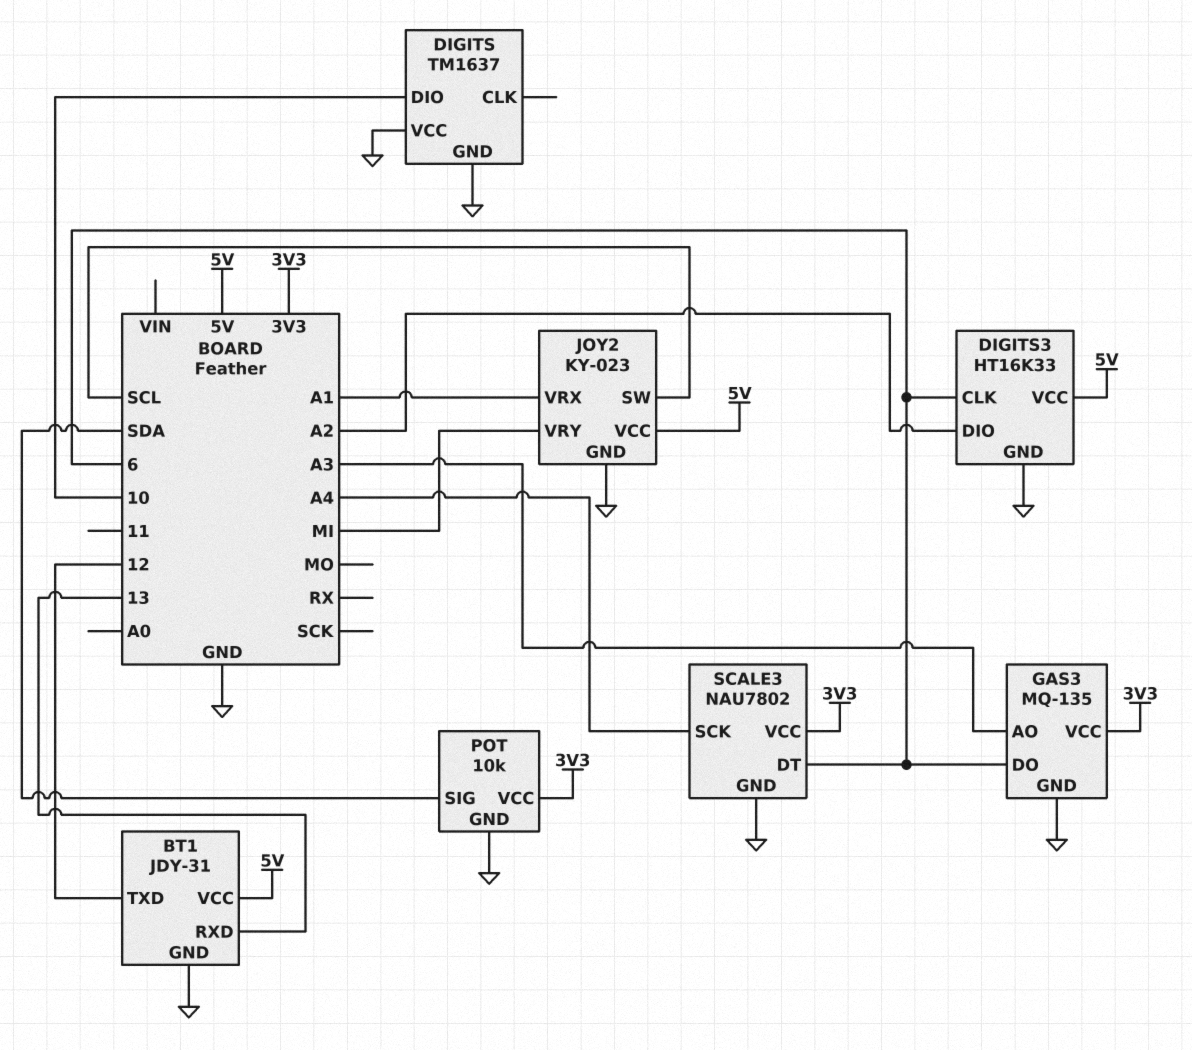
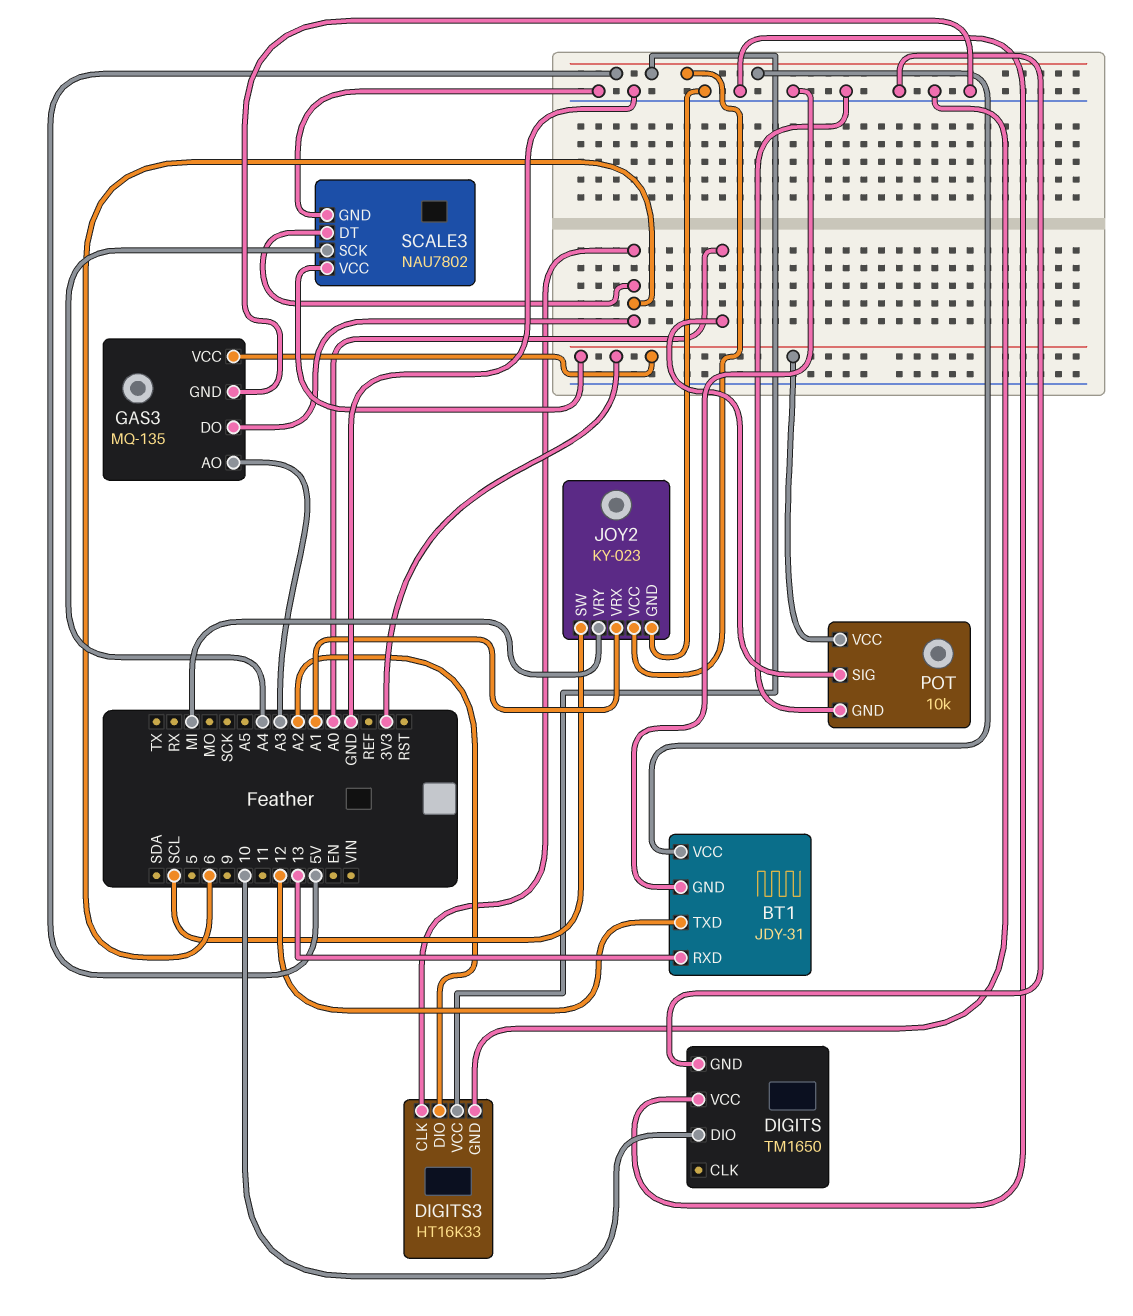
DIGITS: TM1637 -> TM1650
POT pin SIG: SDA -> A0

